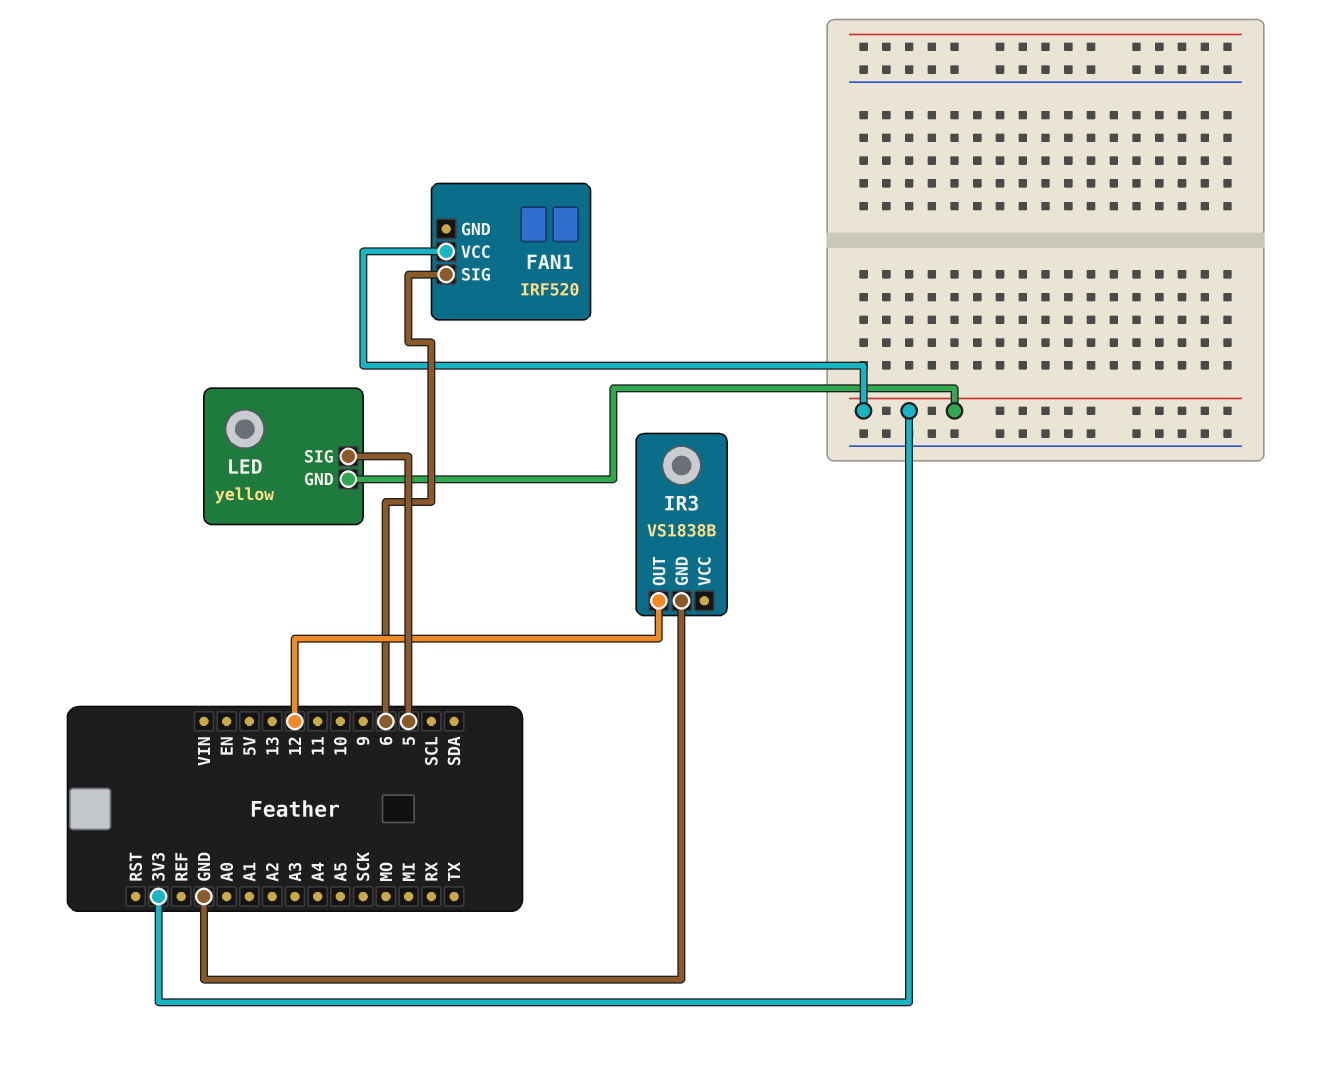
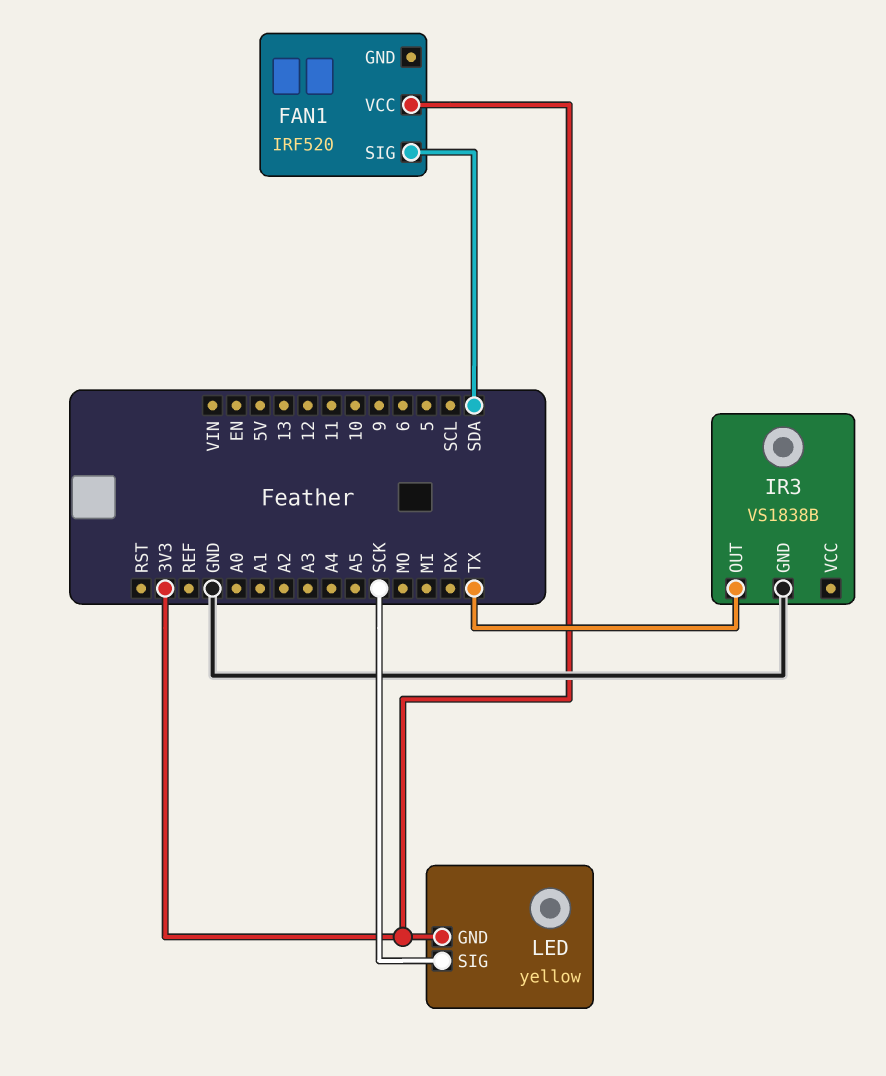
FAN1 pin SIG: 6 -> SDA
IR3 pin OUT: 12 -> TX
LED pin SIG: 5 -> SCK

